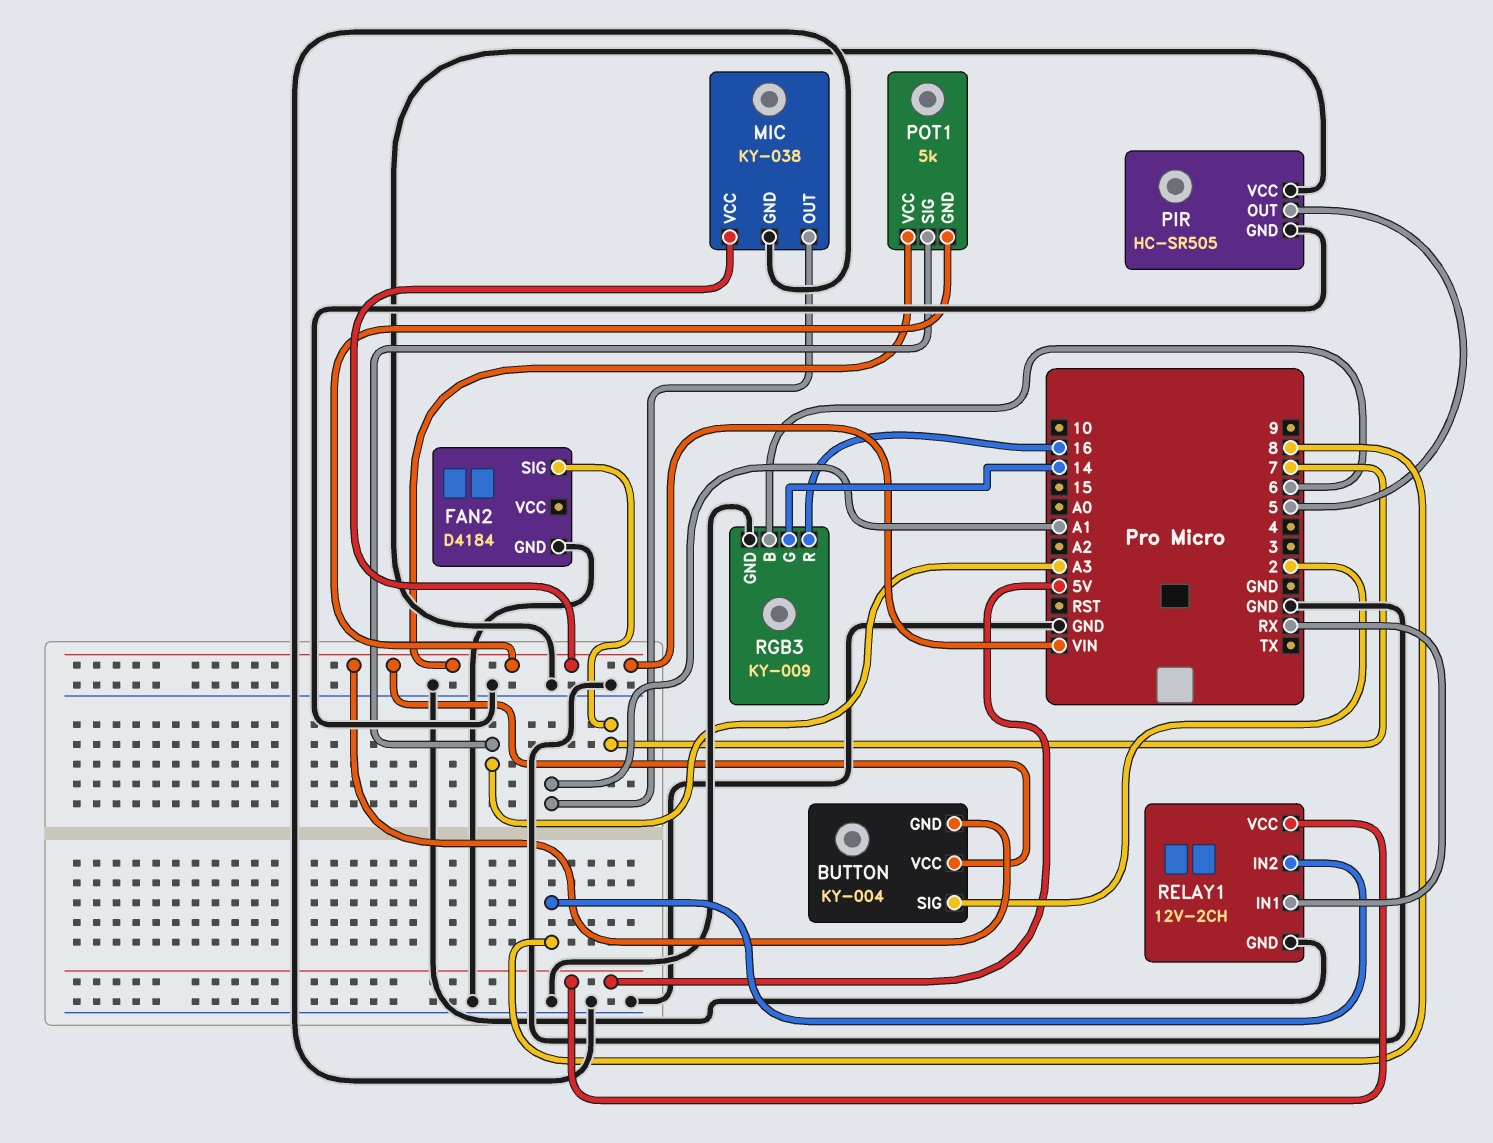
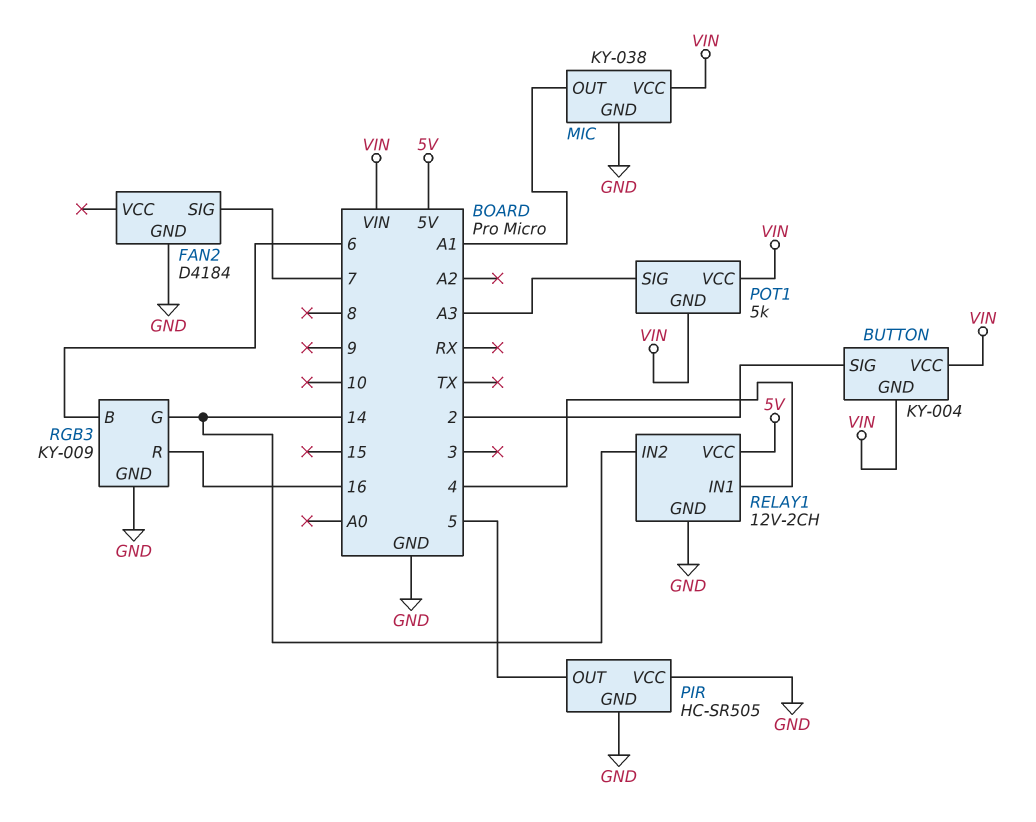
RELAY1 pin IN1: RX -> 4
RELAY1 pin IN2: 8 -> 14

